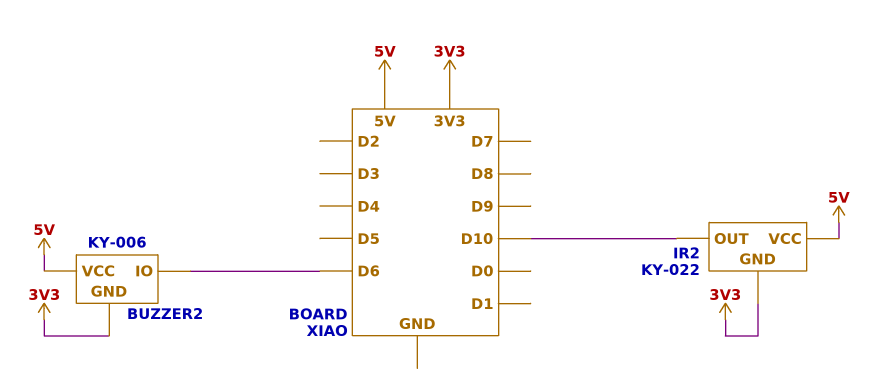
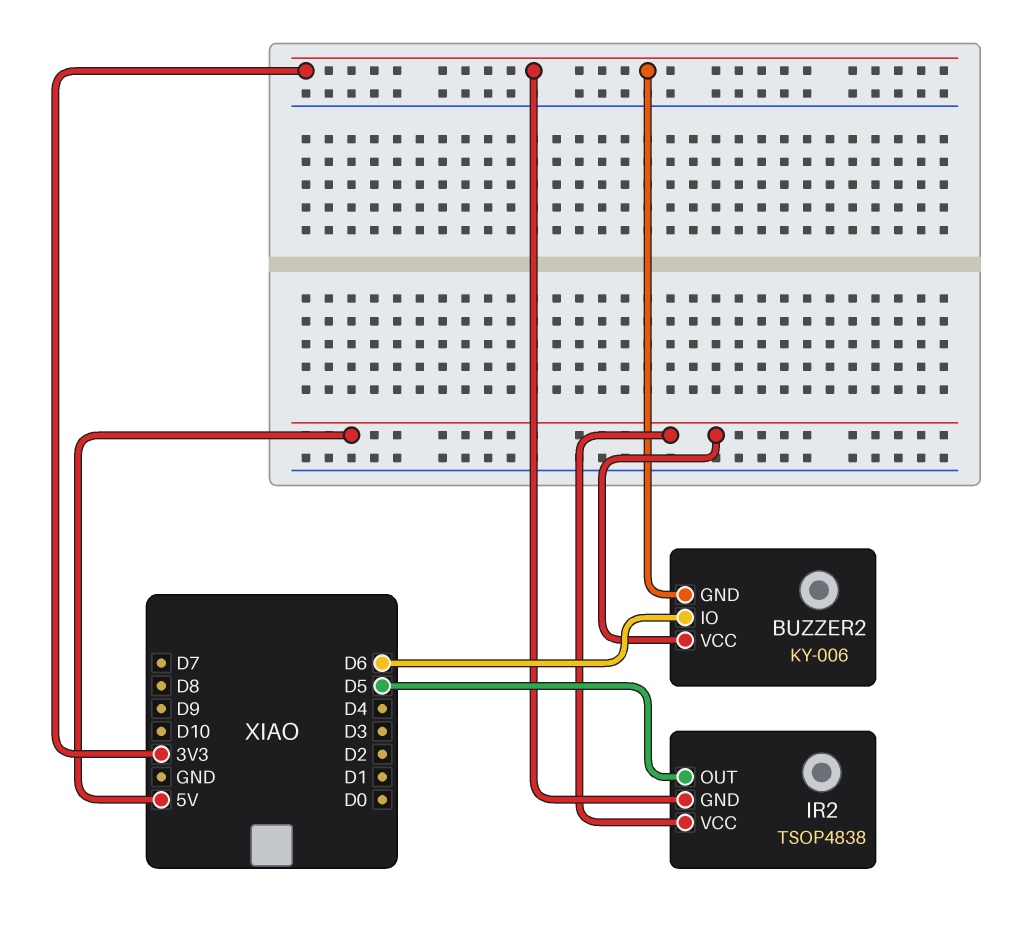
IR2: KY-022 -> TSOP4838
IR2 pin OUT: D10 -> D5

